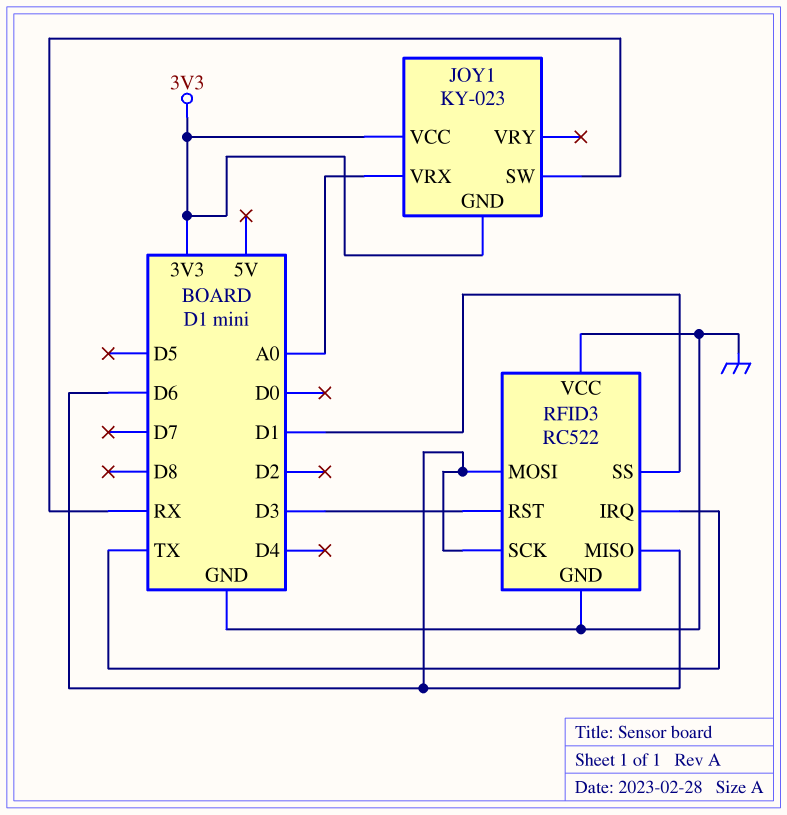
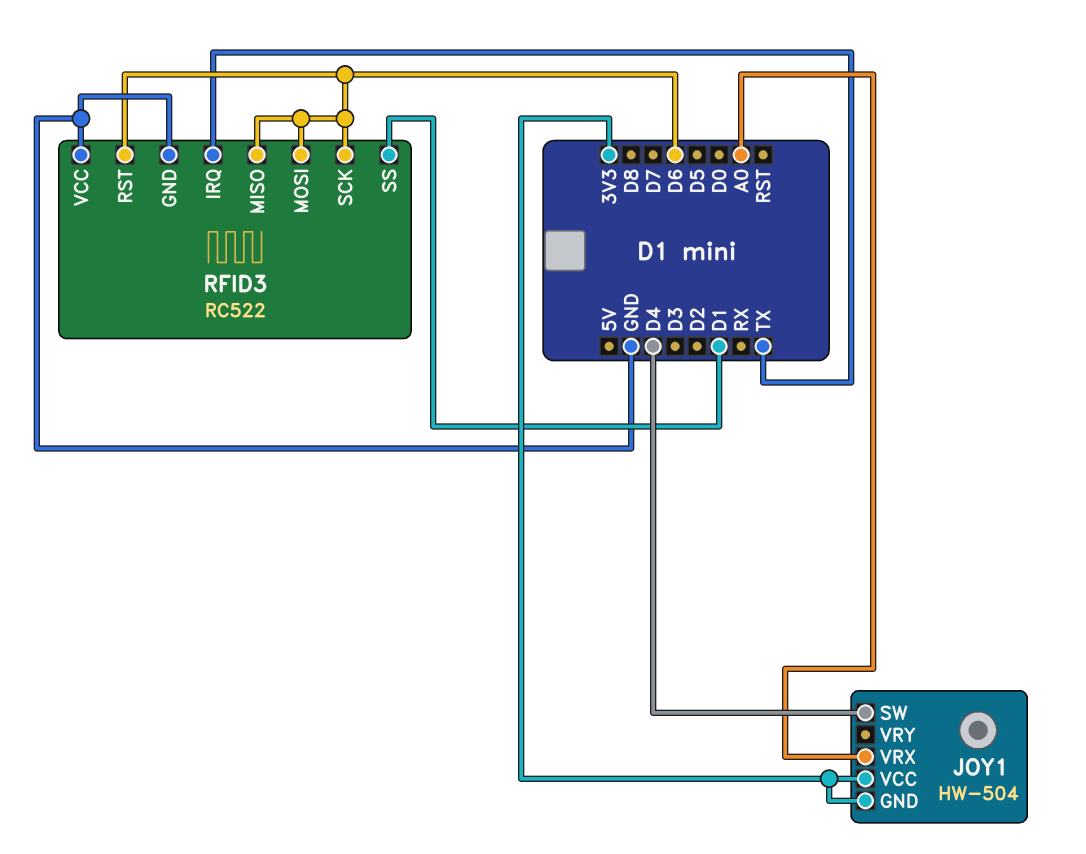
JOY1: KY-023 -> HW-504
JOY1 pin SW: RX -> D4
RFID3 pin RST: D3 -> D6

